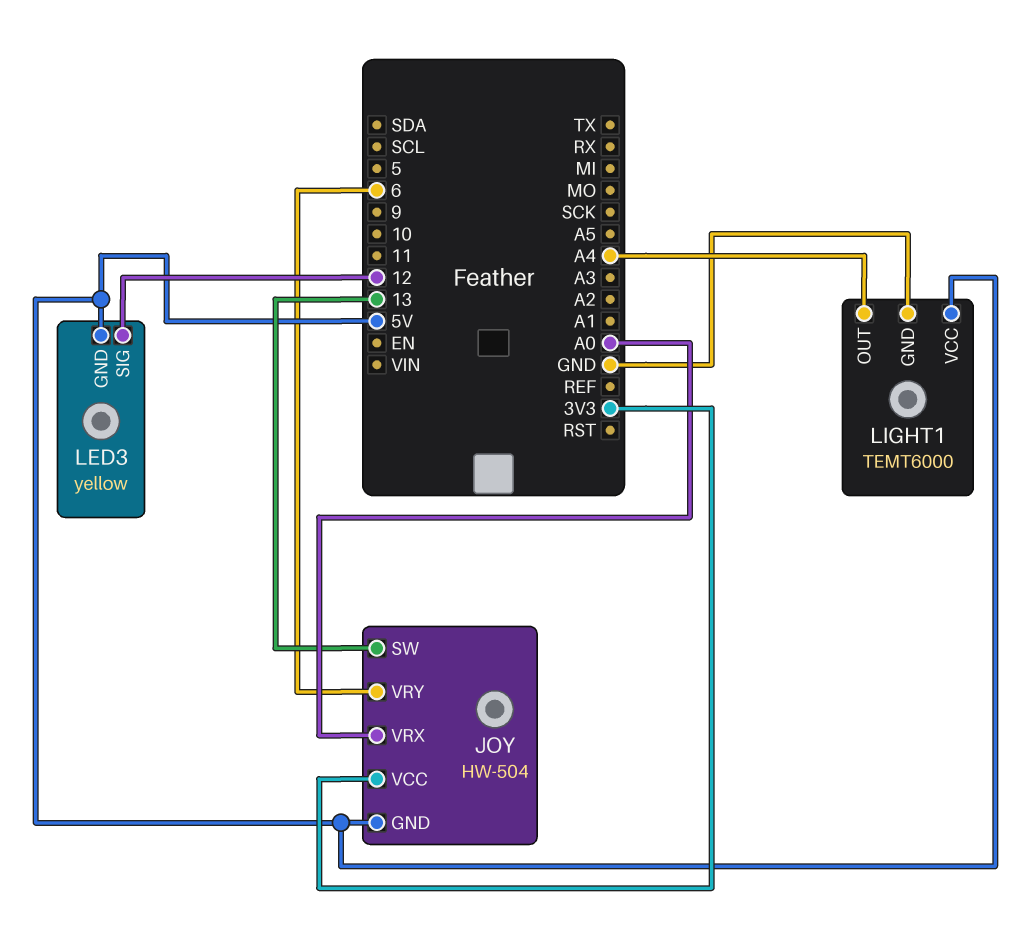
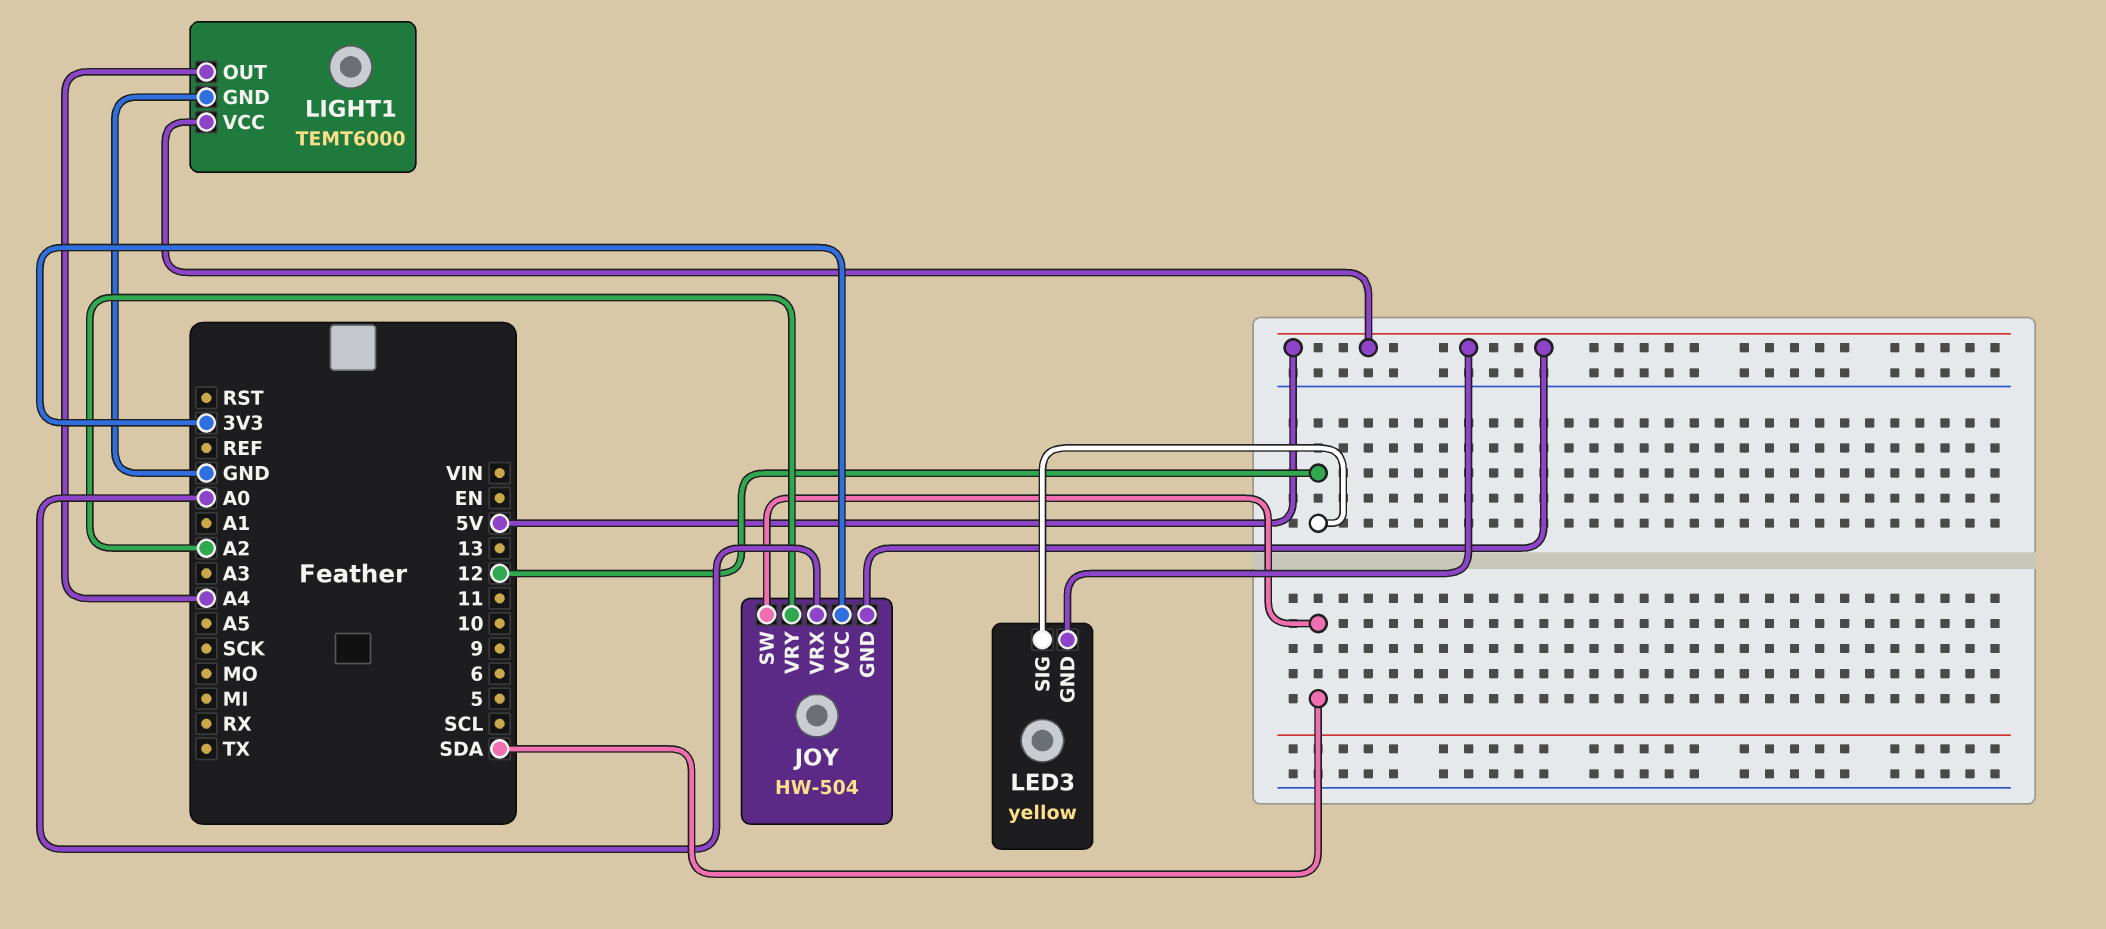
JOY pin SW: 13 -> SDA
JOY pin VRY: 6 -> A2

